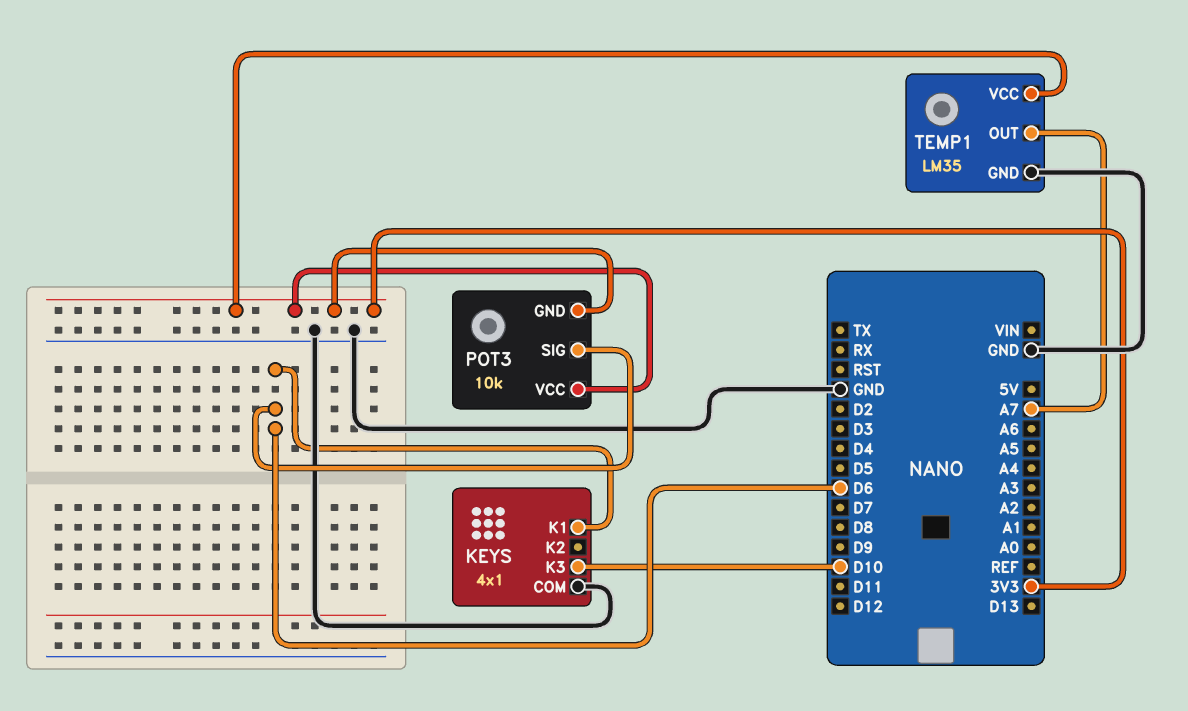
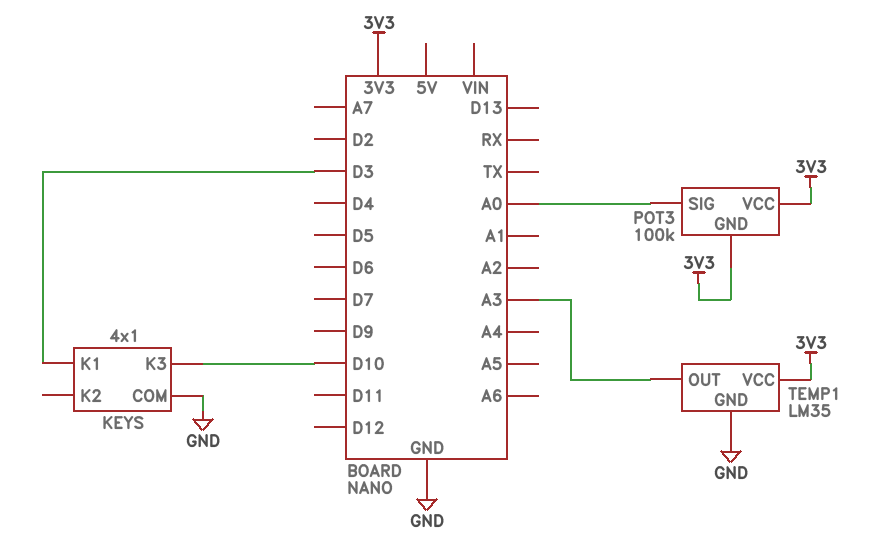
KEYS pin K1: D6 -> D3
POT3: 10k -> 100k
POT3 pin SIG: D6 -> A0
TEMP1 pin OUT: A7 -> A3

